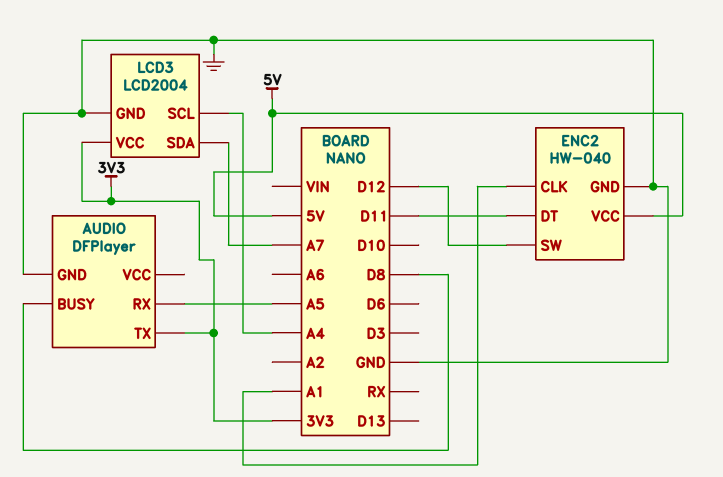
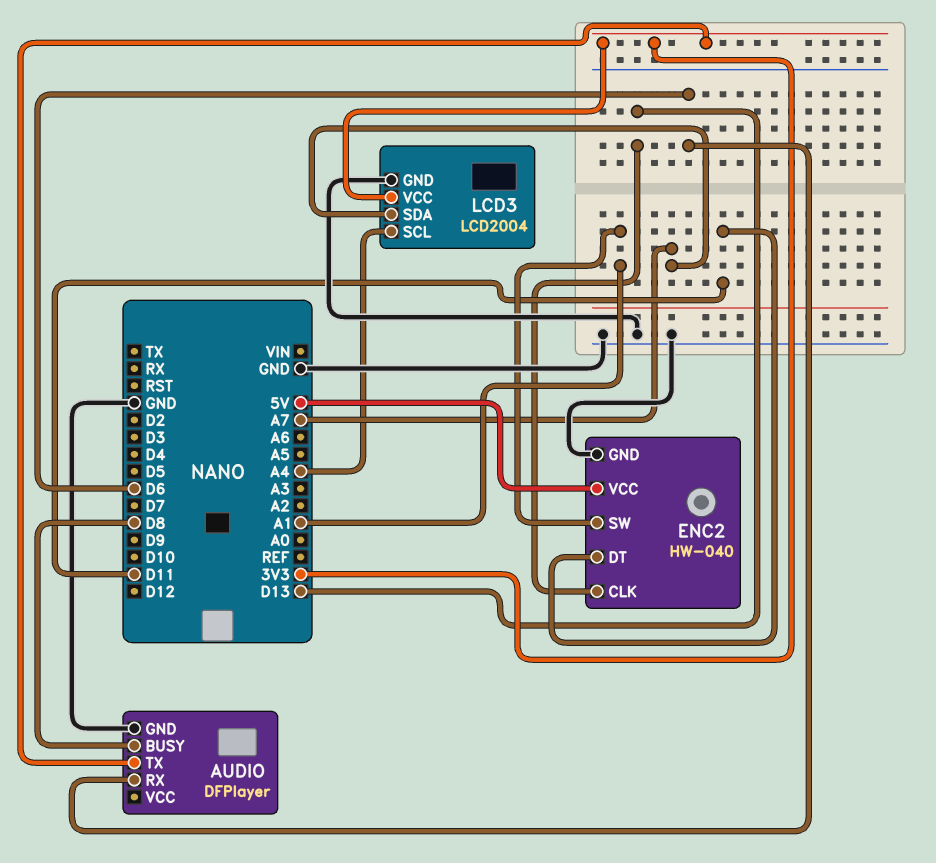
AUDIO pin RX: A5 -> D6
ENC2 pin CLK: A1 -> D13
ENC2 pin SW: D12 -> A1

